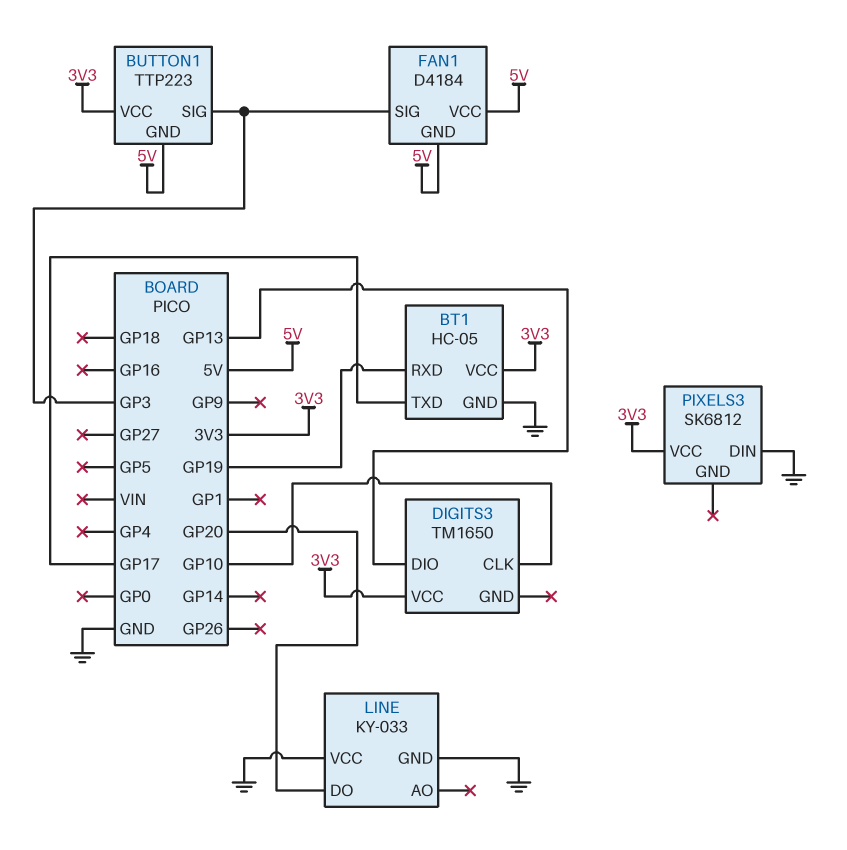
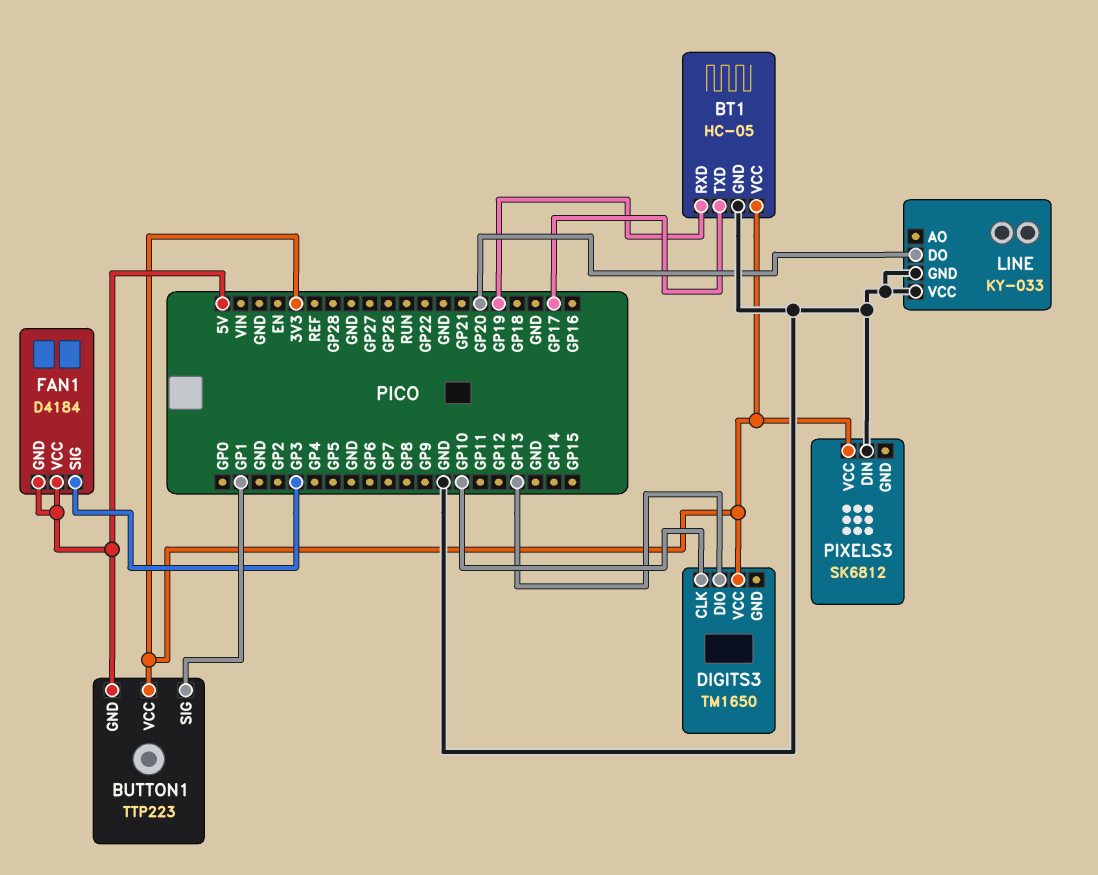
BUTTON1 pin SIG: GP3 -> GP1

